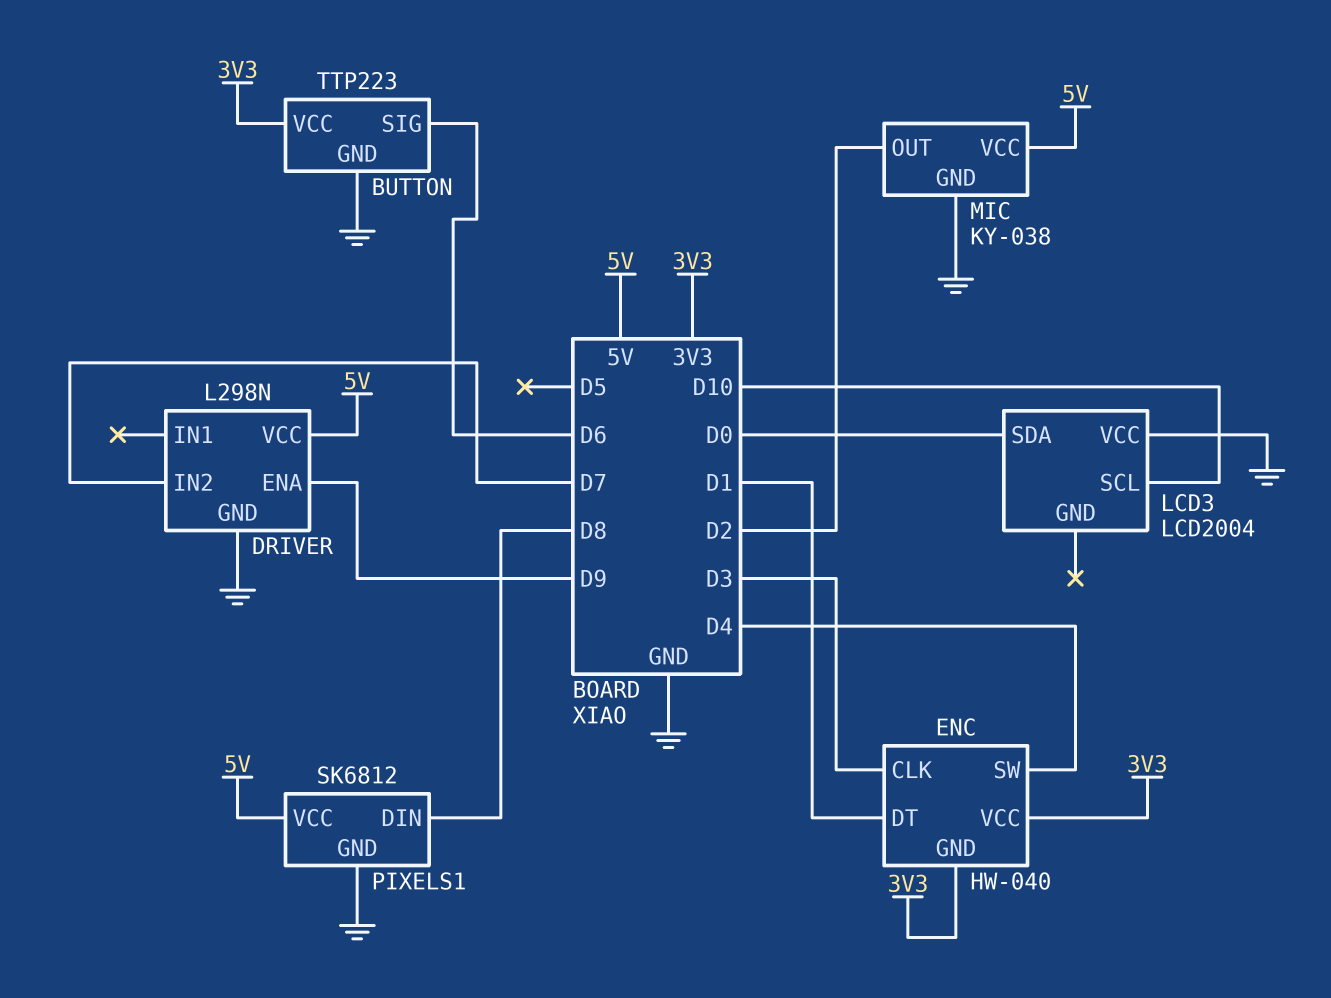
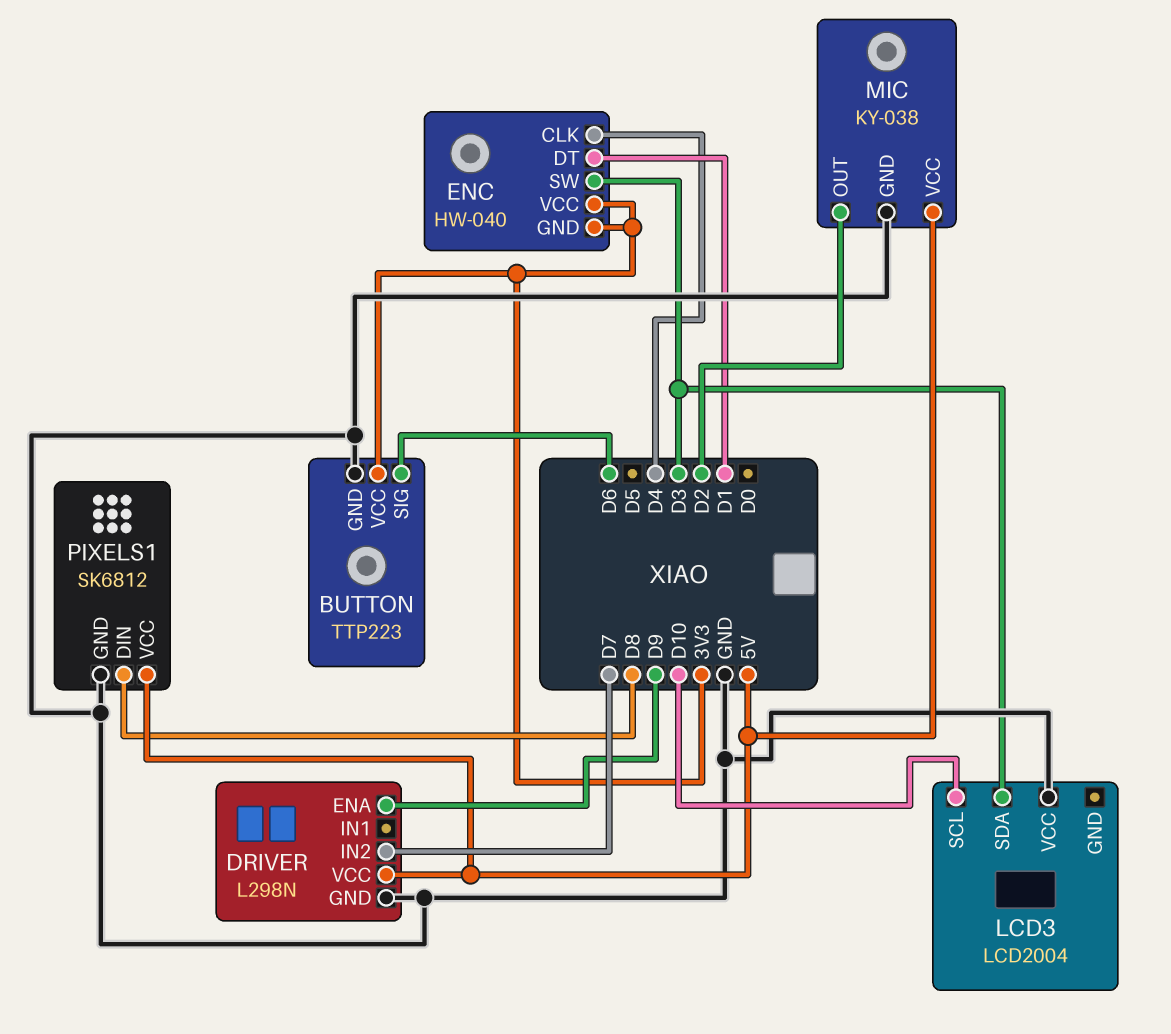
ENC pin CLK: D3 -> D4
ENC pin SW: D4 -> D3
LCD3 pin SDA: D0 -> D3

